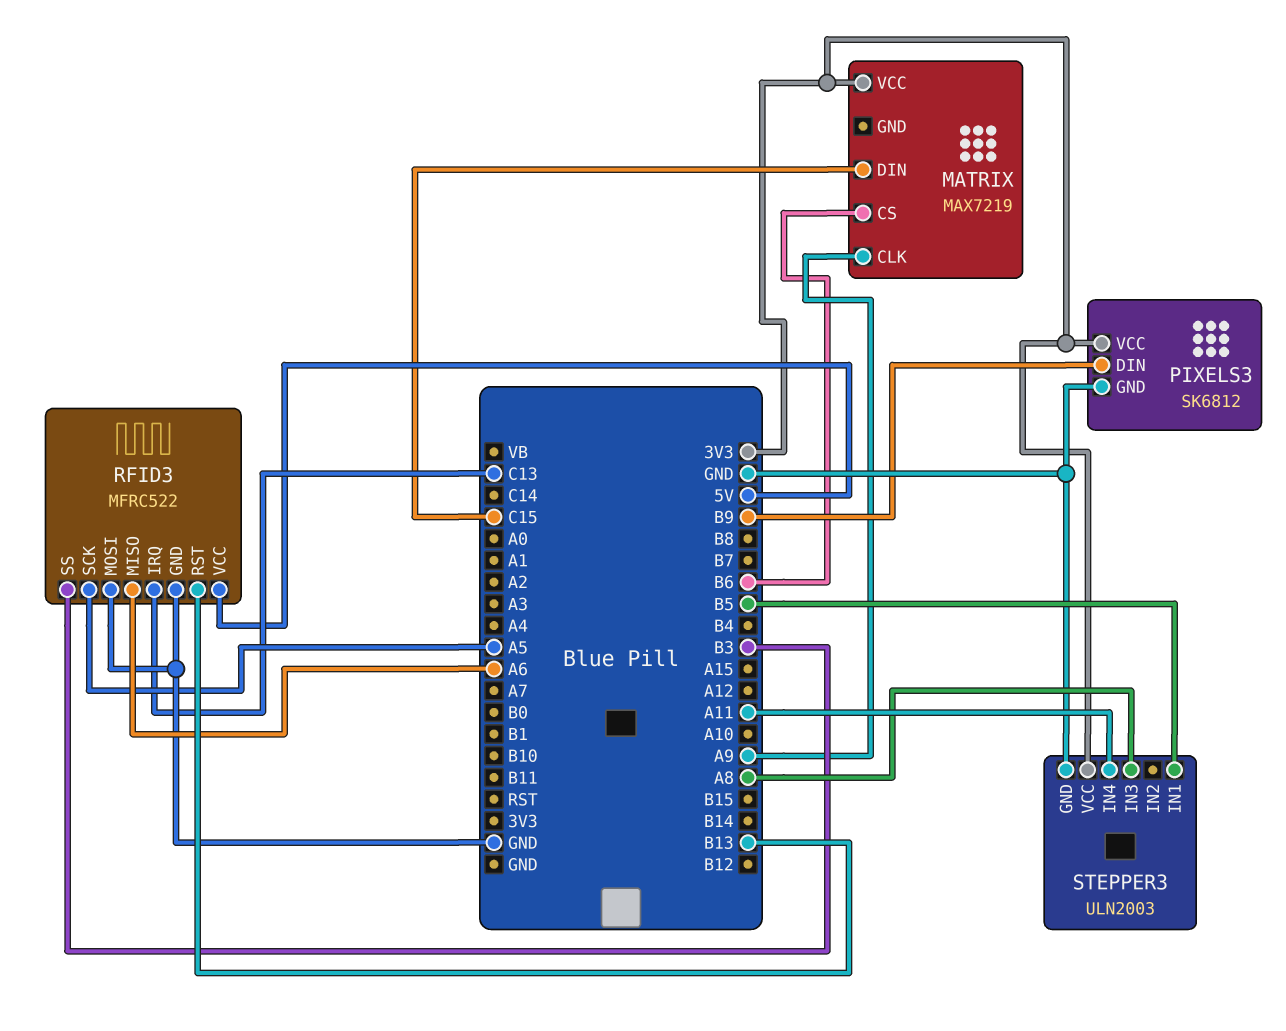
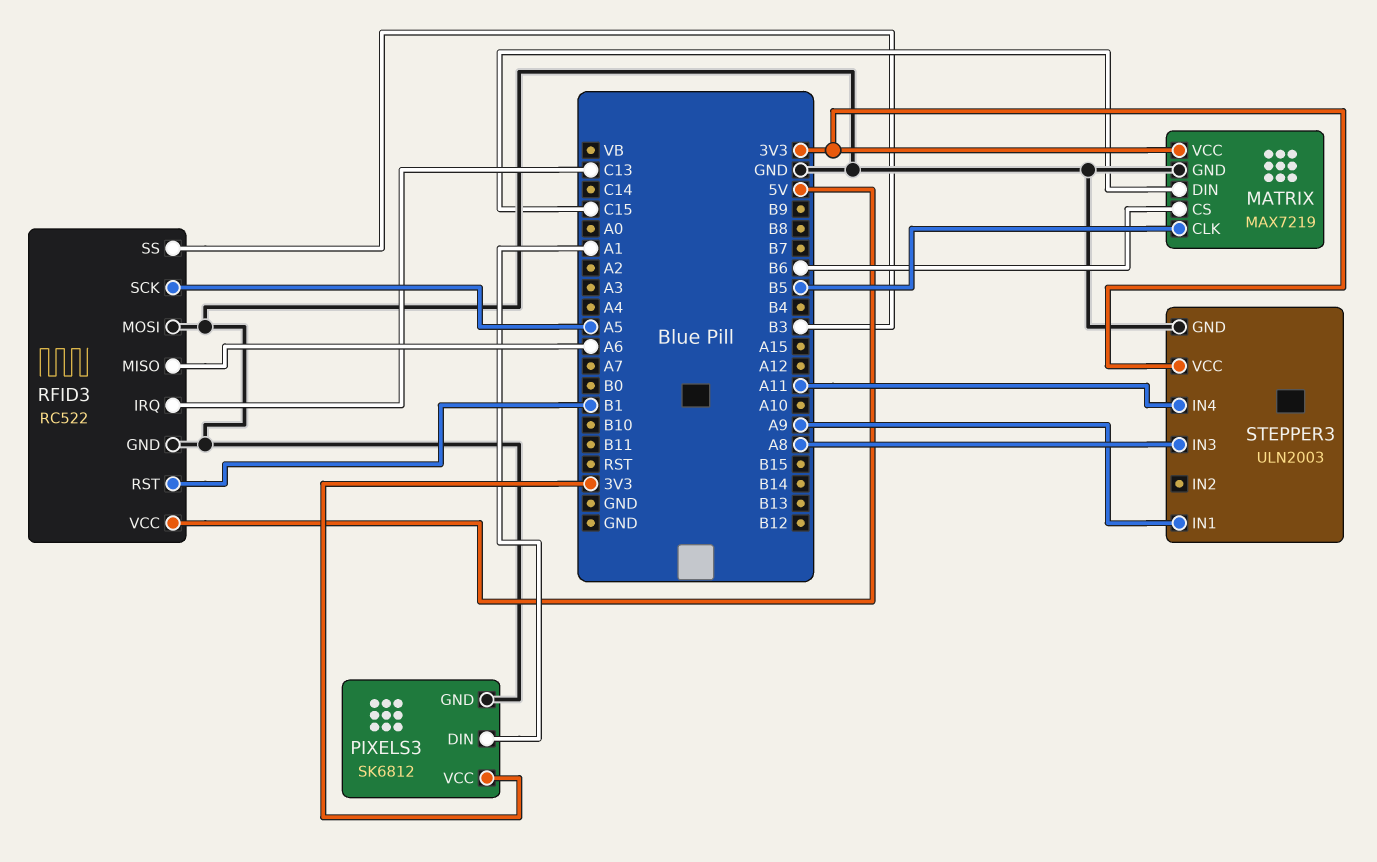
MATRIX pin CLK: A9 -> B5
MATRIX pin GND: none -> GND
PIXELS3 pin DIN: B9 -> A1
RFID3: MFRC522 -> RC522
RFID3 pin RST: B13 -> B1
STEPPER3 pin IN1: B5 -> A9

